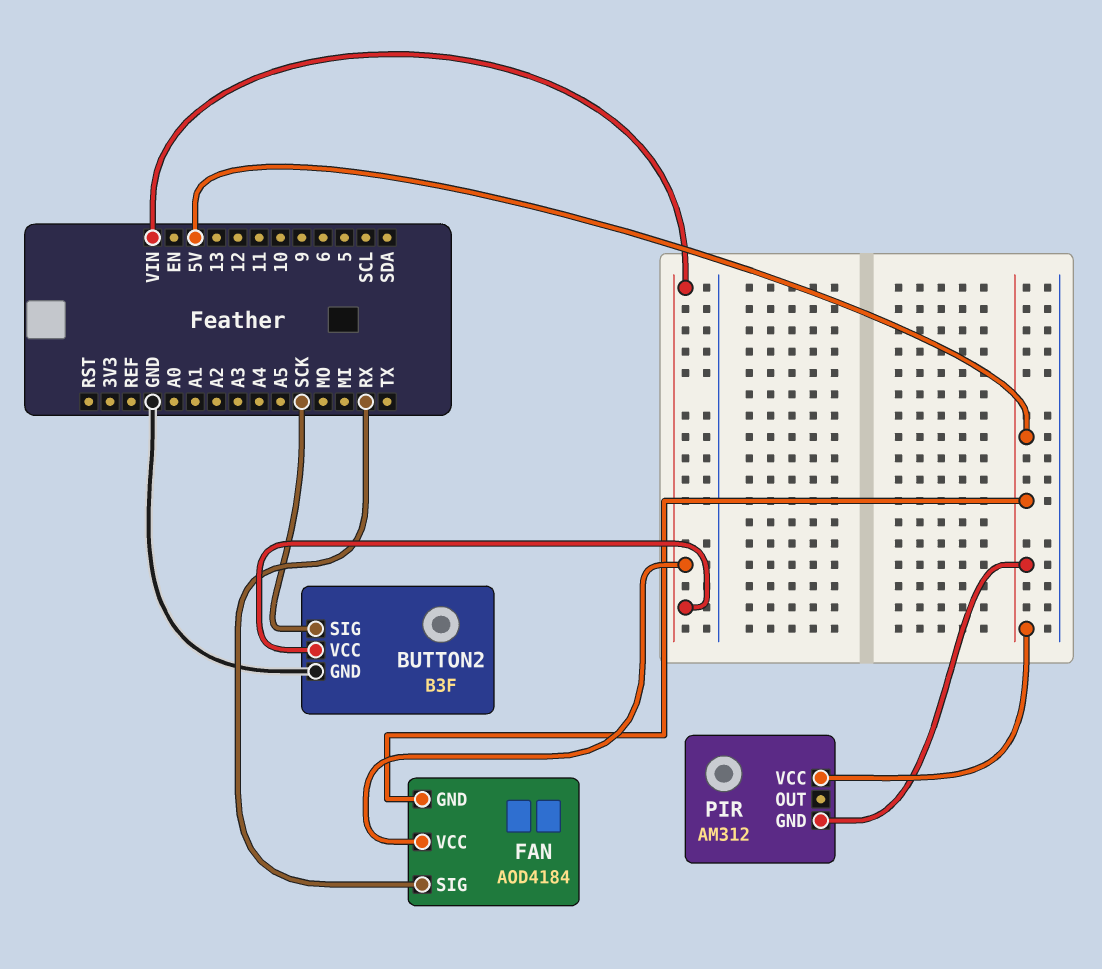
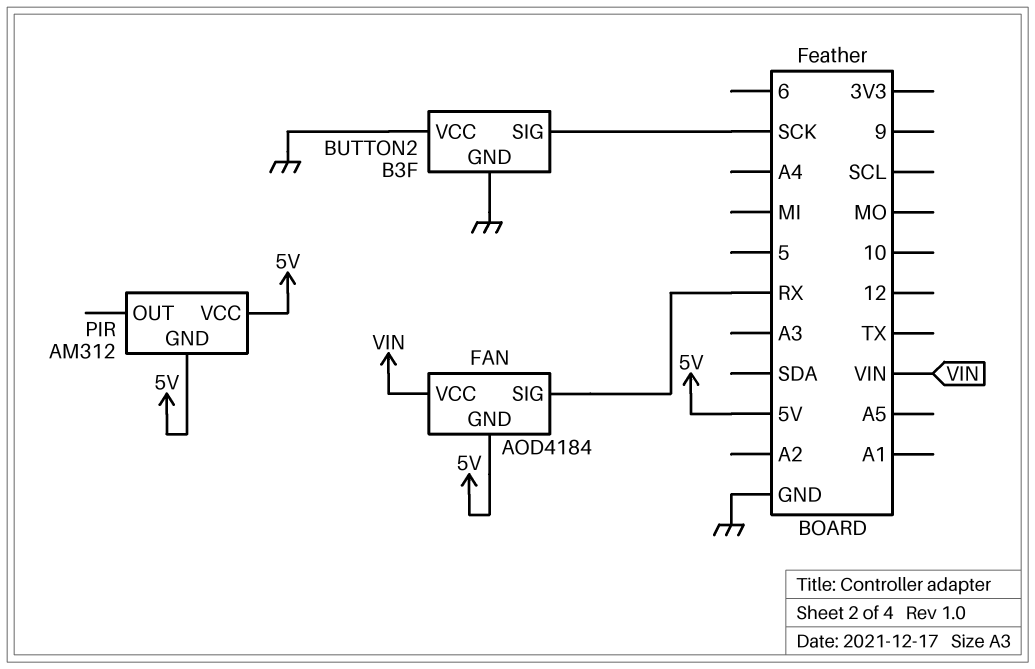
BUTTON2 pin VCC: VIN -> GND

